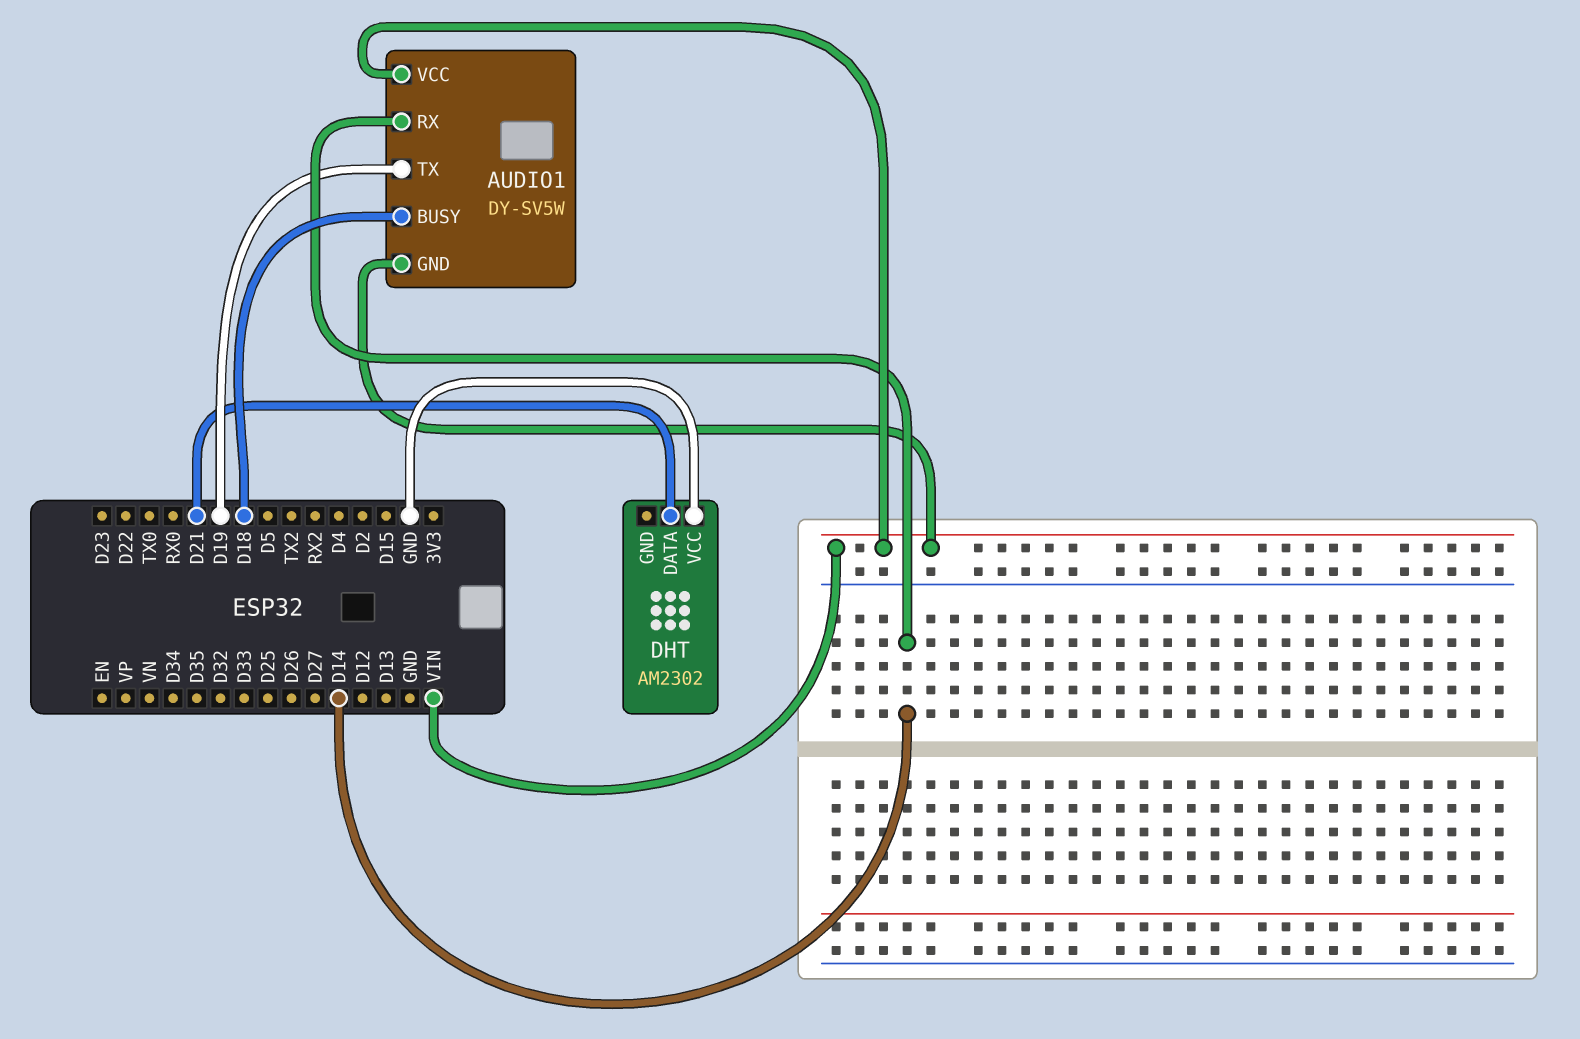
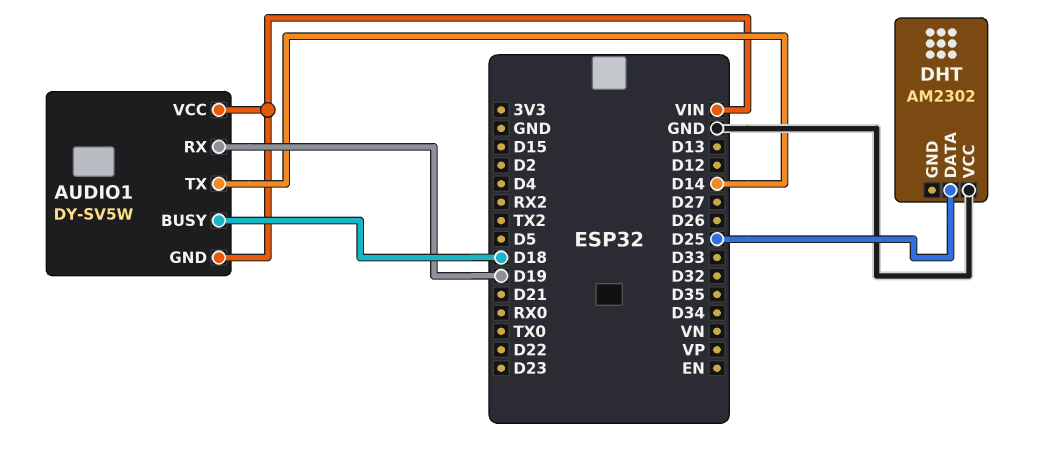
AUDIO1 pin RX: D14 -> D19
AUDIO1 pin TX: D19 -> D14
DHT pin DATA: D21 -> D25

